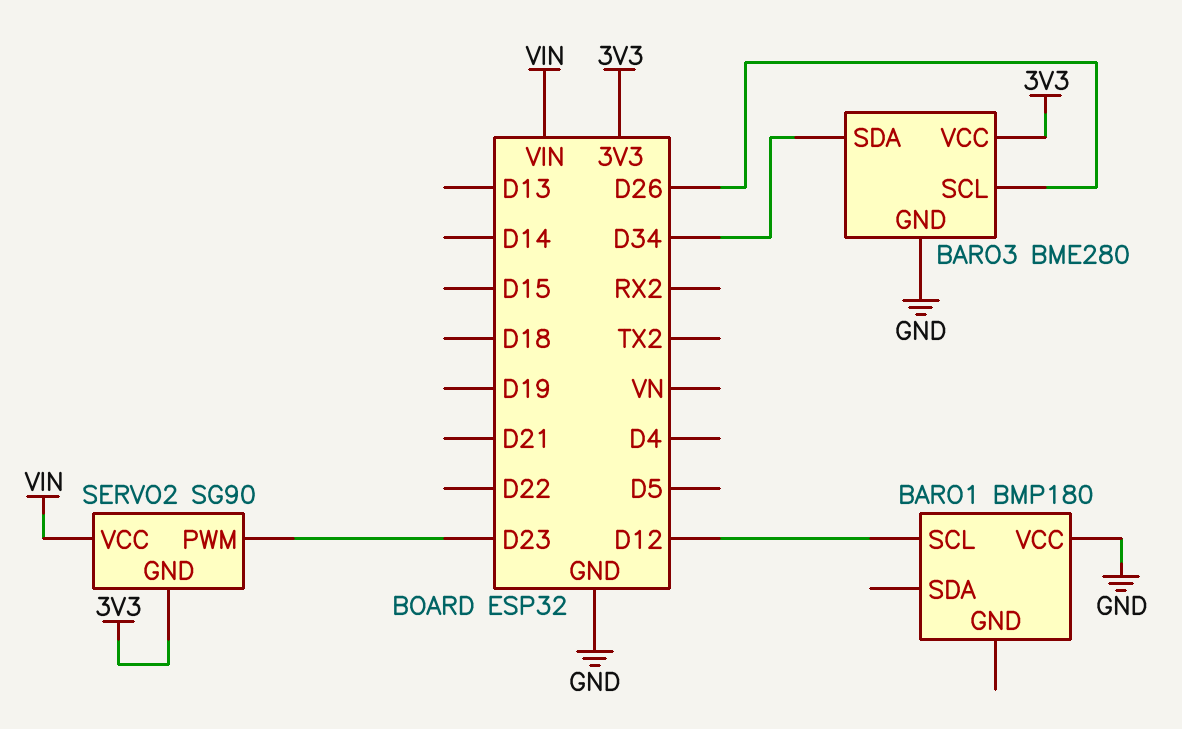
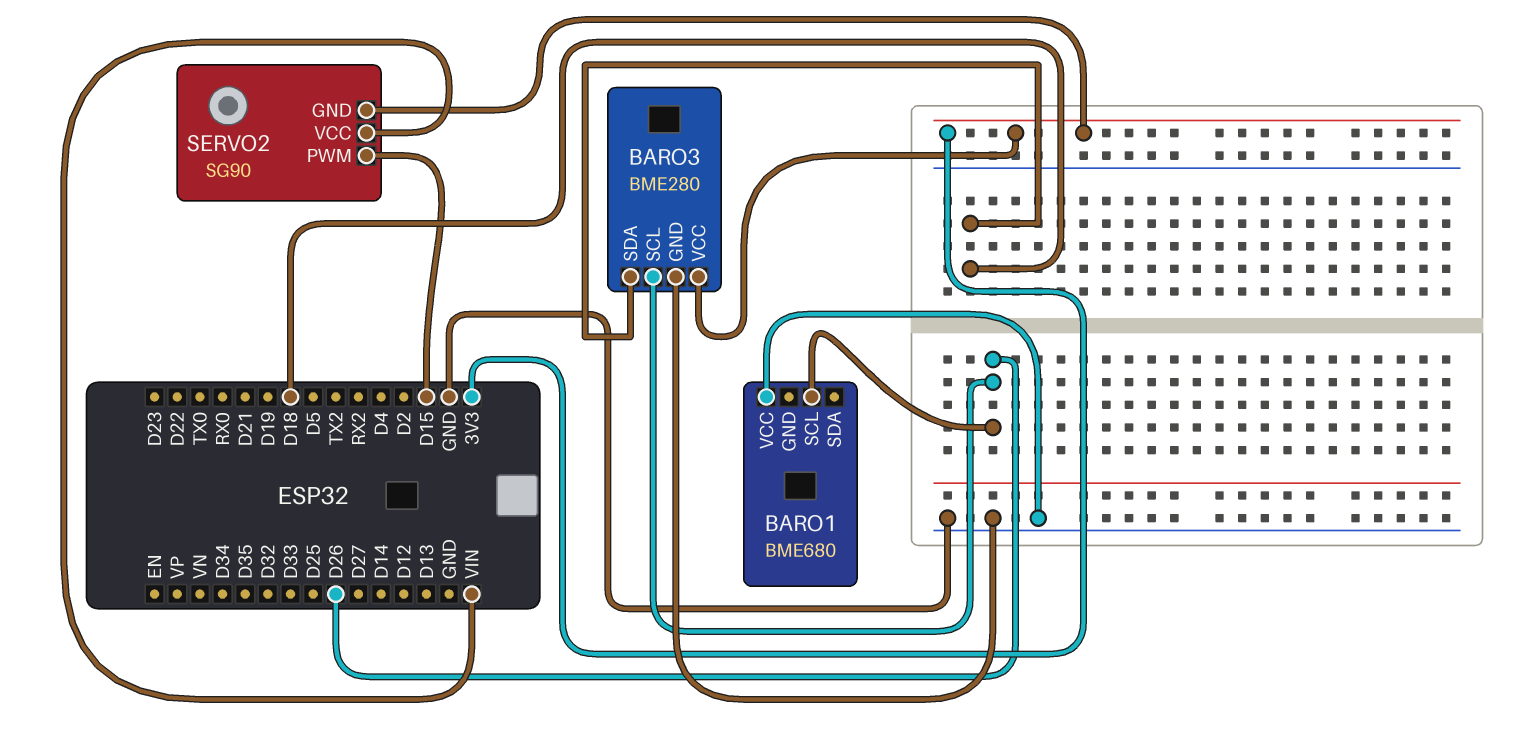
BARO1: BMP180 -> BME680
BARO1 pin SCL: D12 -> D26
BARO3 pin SDA: D34 -> D18
SERVO2 pin PWM: D23 -> D15

